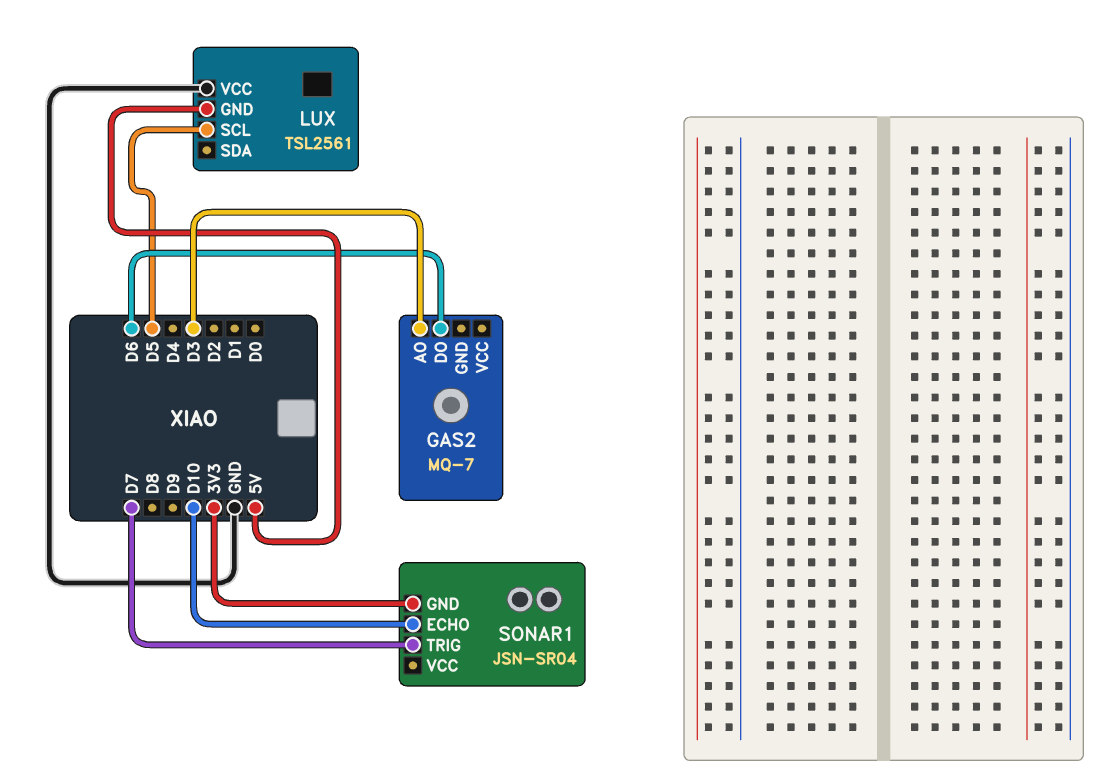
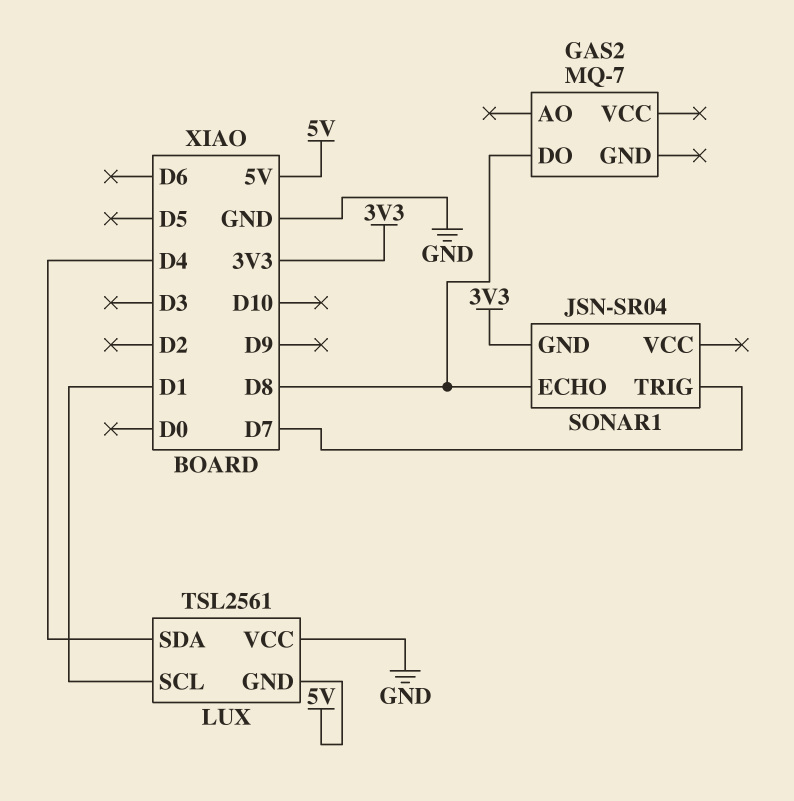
GAS2 pin AO: D3 -> none
GAS2 pin DO: D6 -> D8
LUX pin SCL: D5 -> D1
LUX pin SDA: none -> D4
SONAR1 pin ECHO: D10 -> D8

